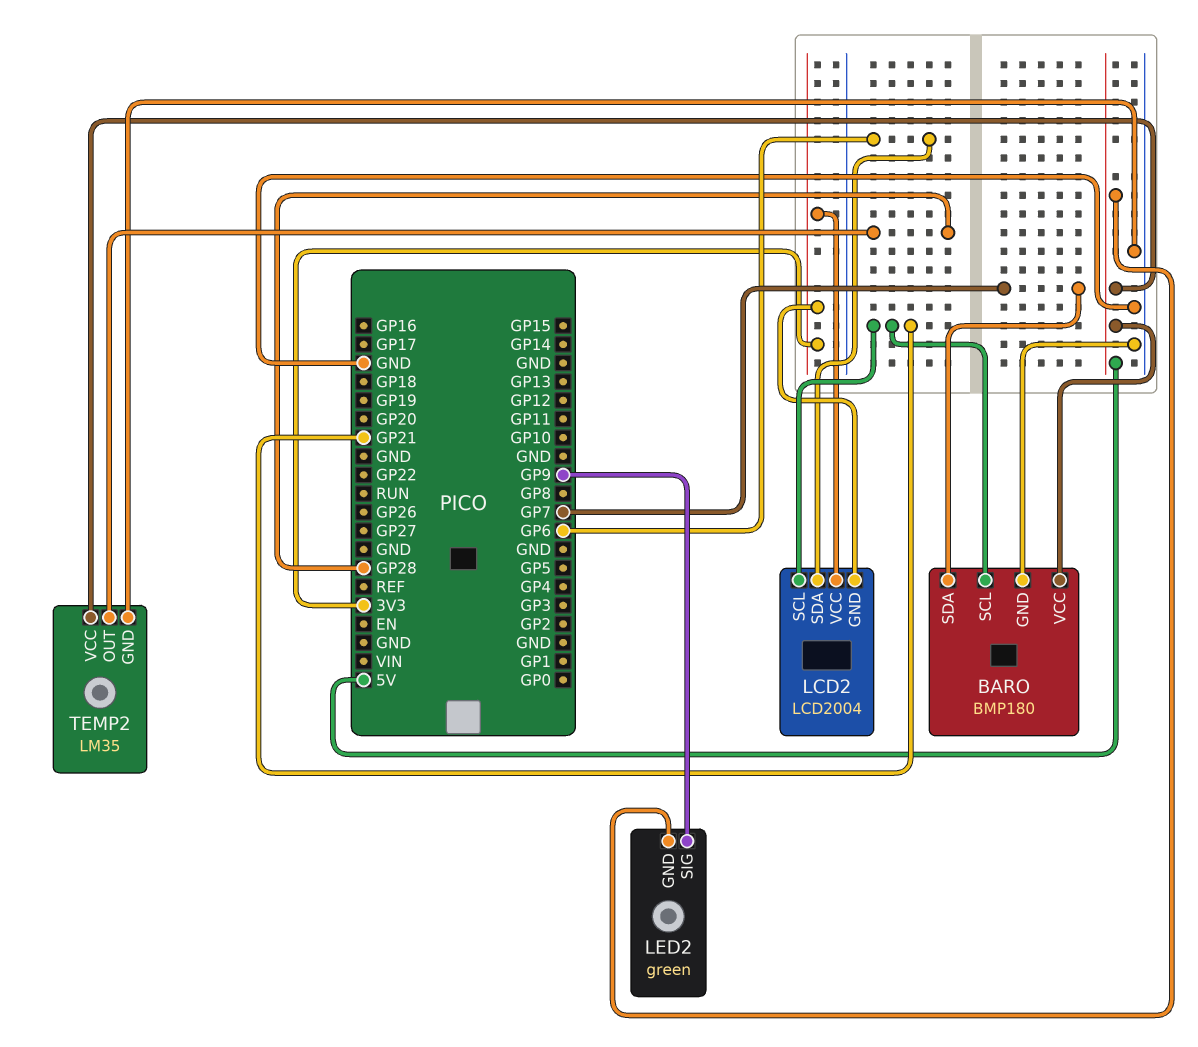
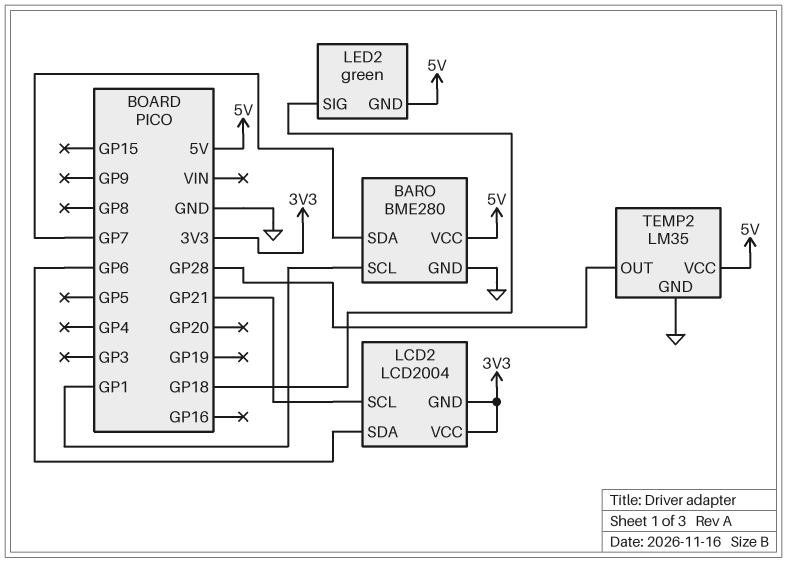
BARO: BMP180 -> BME280
BARO pin SCL: GP21 -> GP1
LED2 pin SIG: GP9 -> GP18

